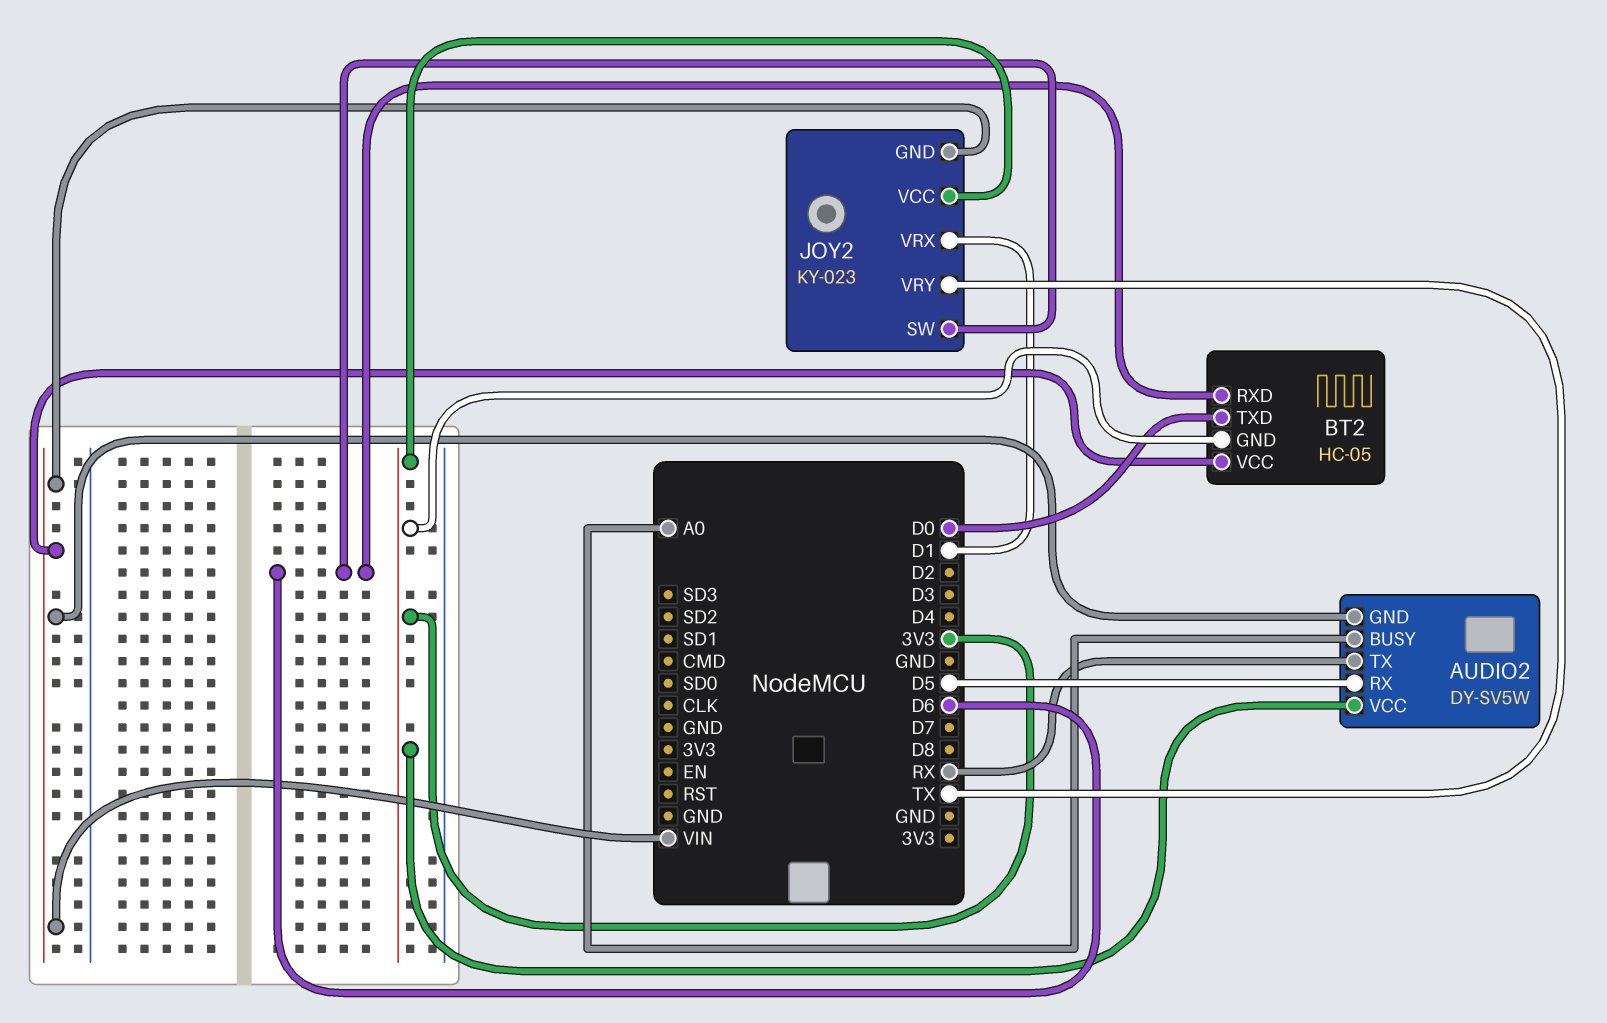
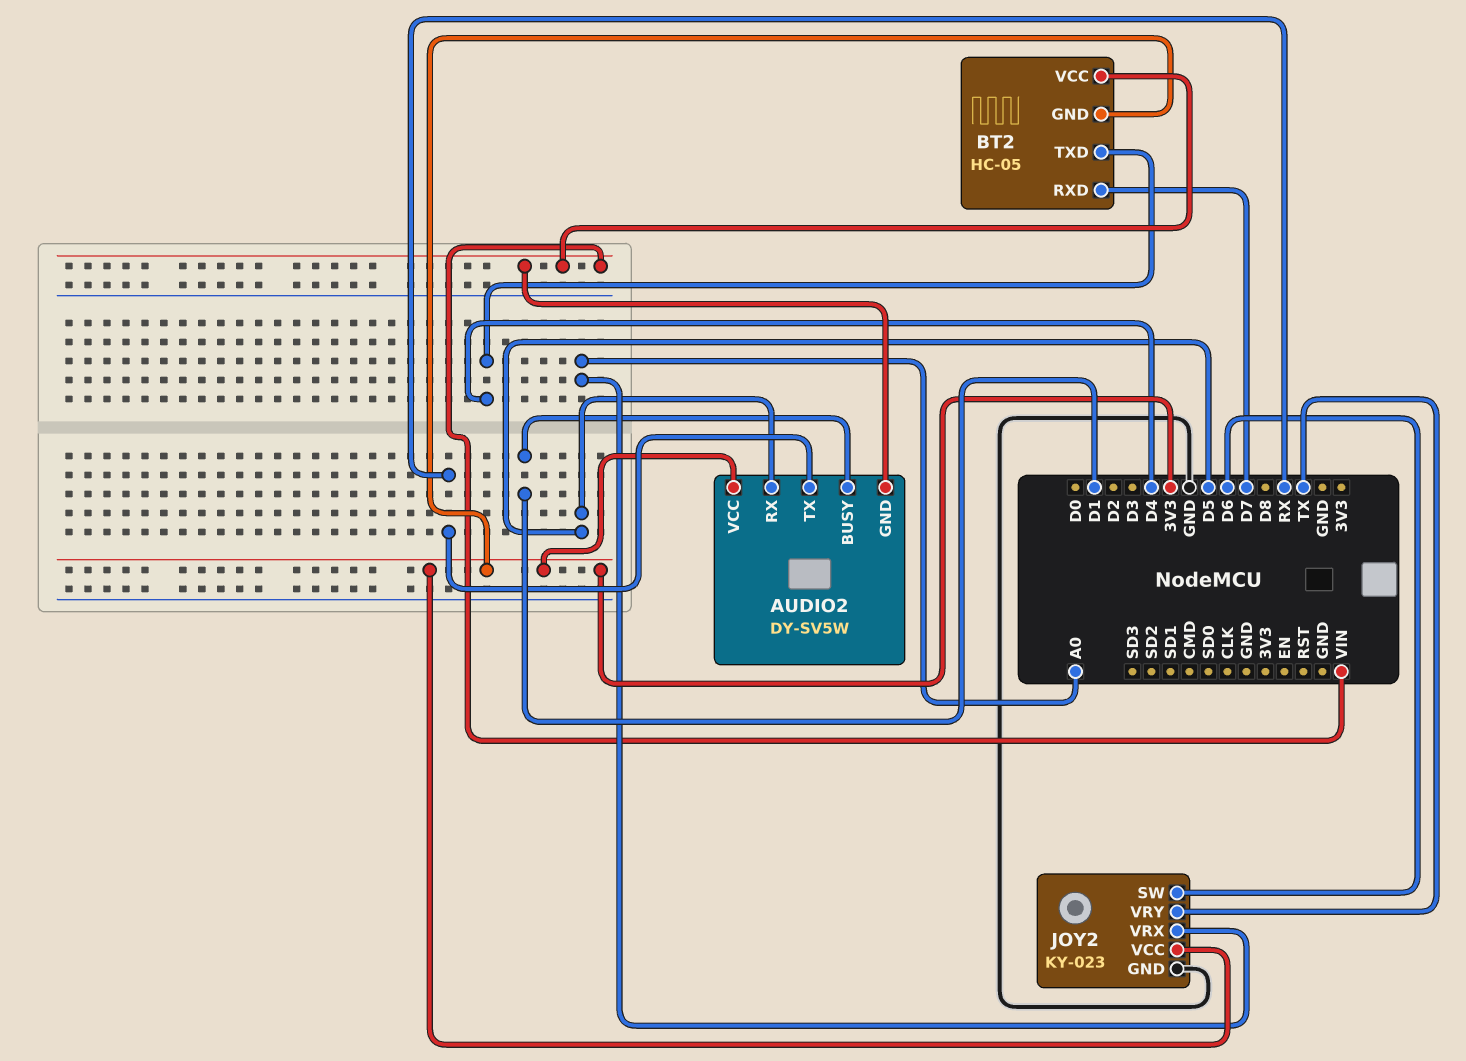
AUDIO2 pin BUSY: A0 -> D1
BT2 pin RXD: D6 -> D7
BT2 pin TXD: D0 -> D4
JOY2 pin GND: VIN -> GND
JOY2 pin VRX: D1 -> A0

